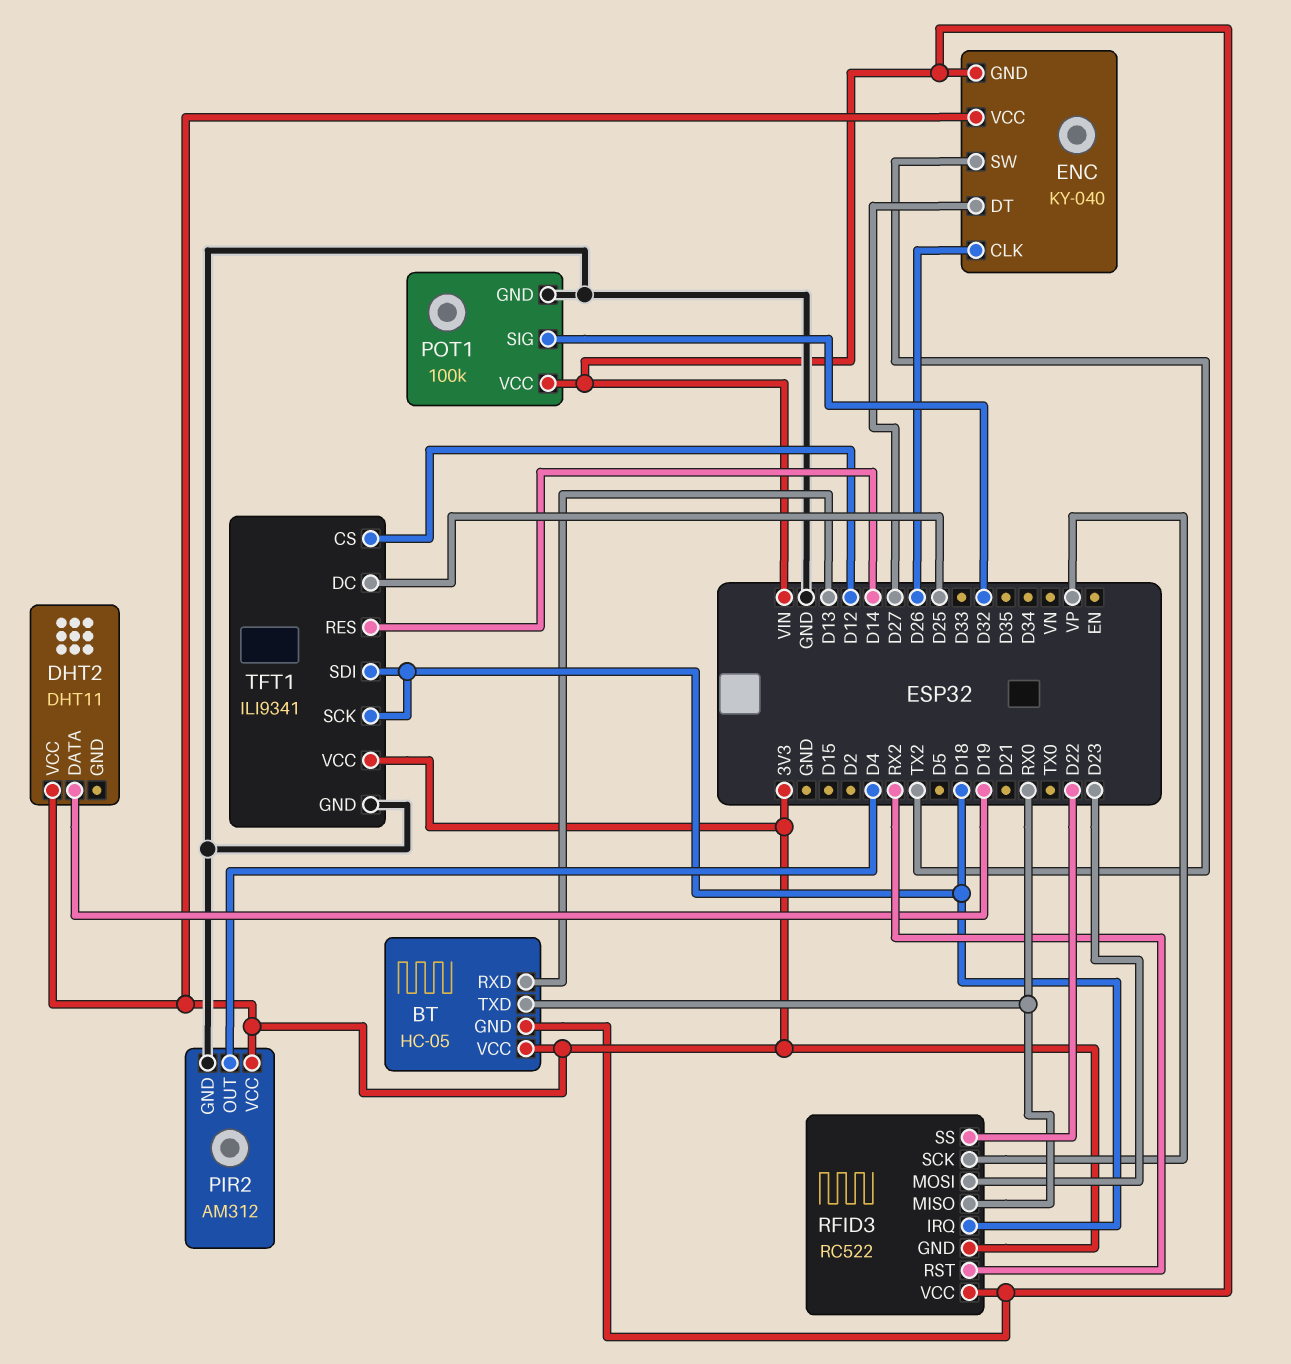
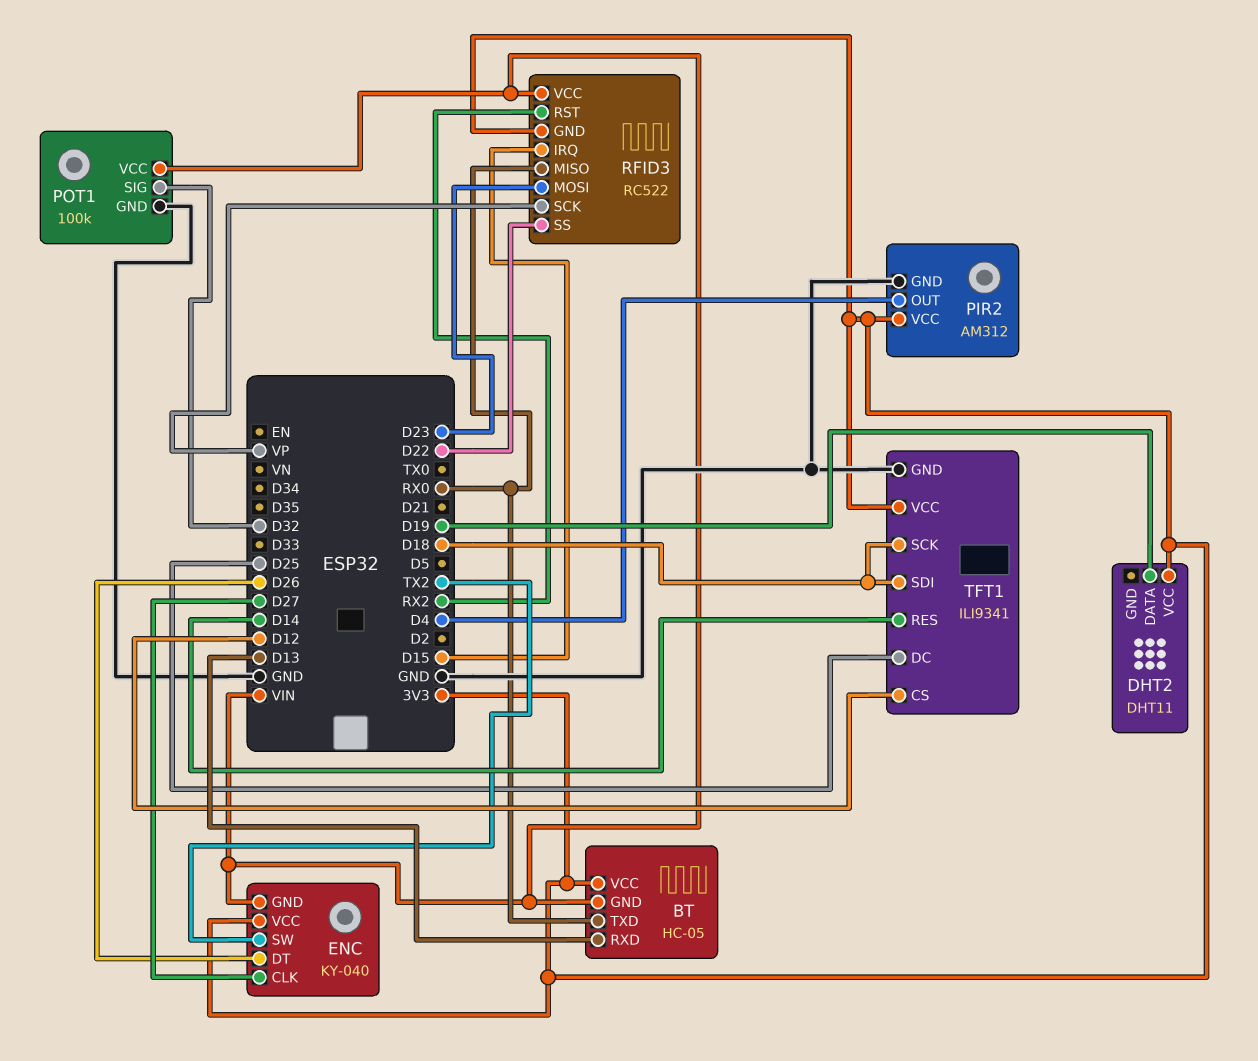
ENC pin CLK: D26 -> D27
ENC pin DT: D27 -> D26
RFID3 pin IRQ: D18 -> D15

